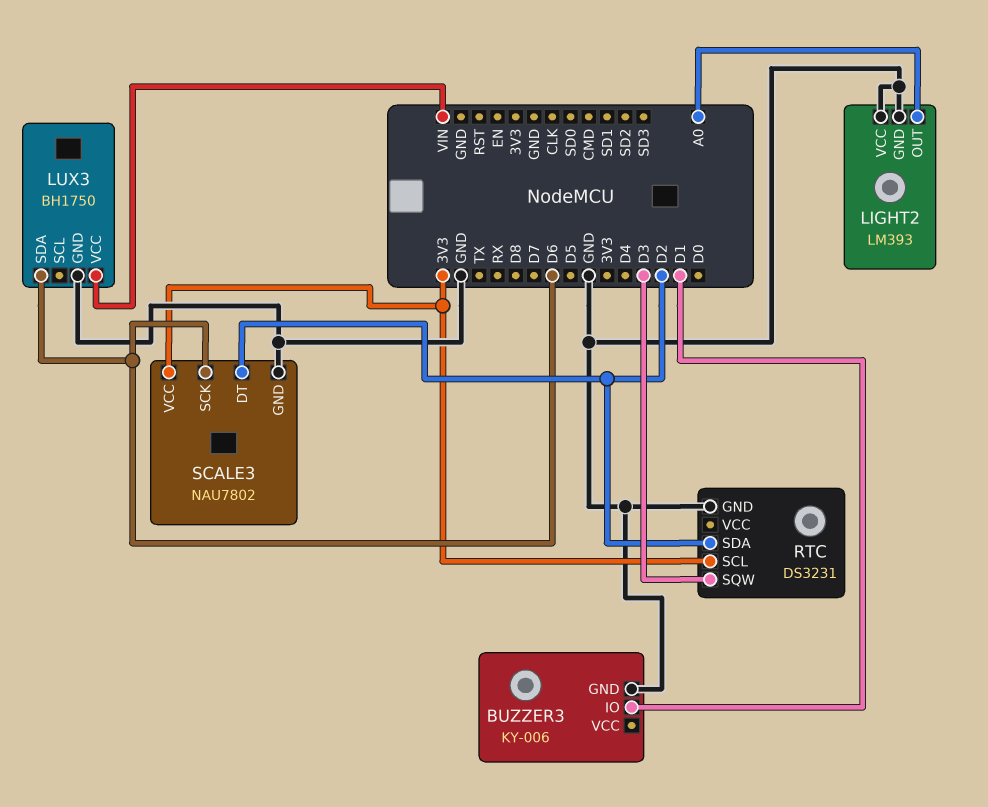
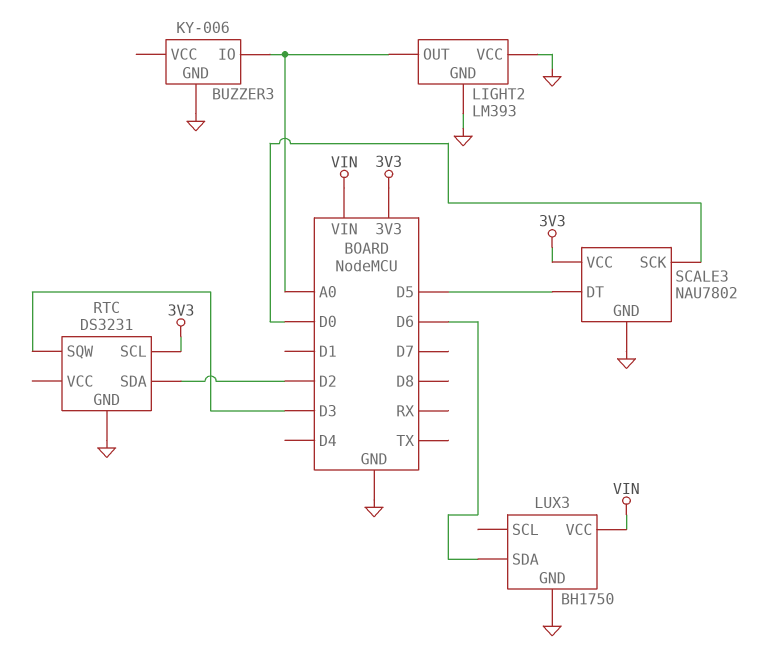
BUZZER3 pin IO: D1 -> A0
SCALE3 pin DT: D2 -> D5
SCALE3 pin SCK: D6 -> D0

